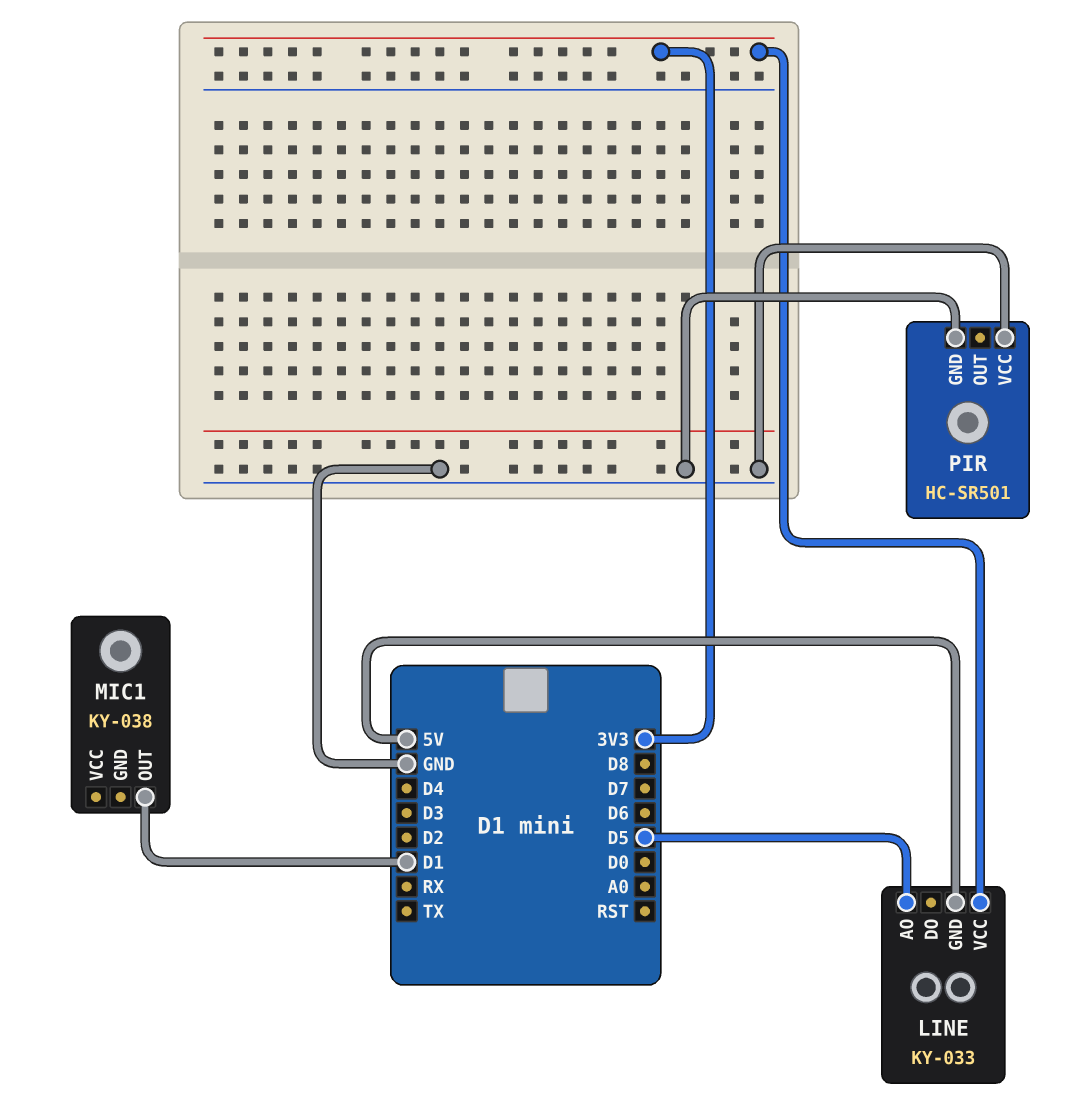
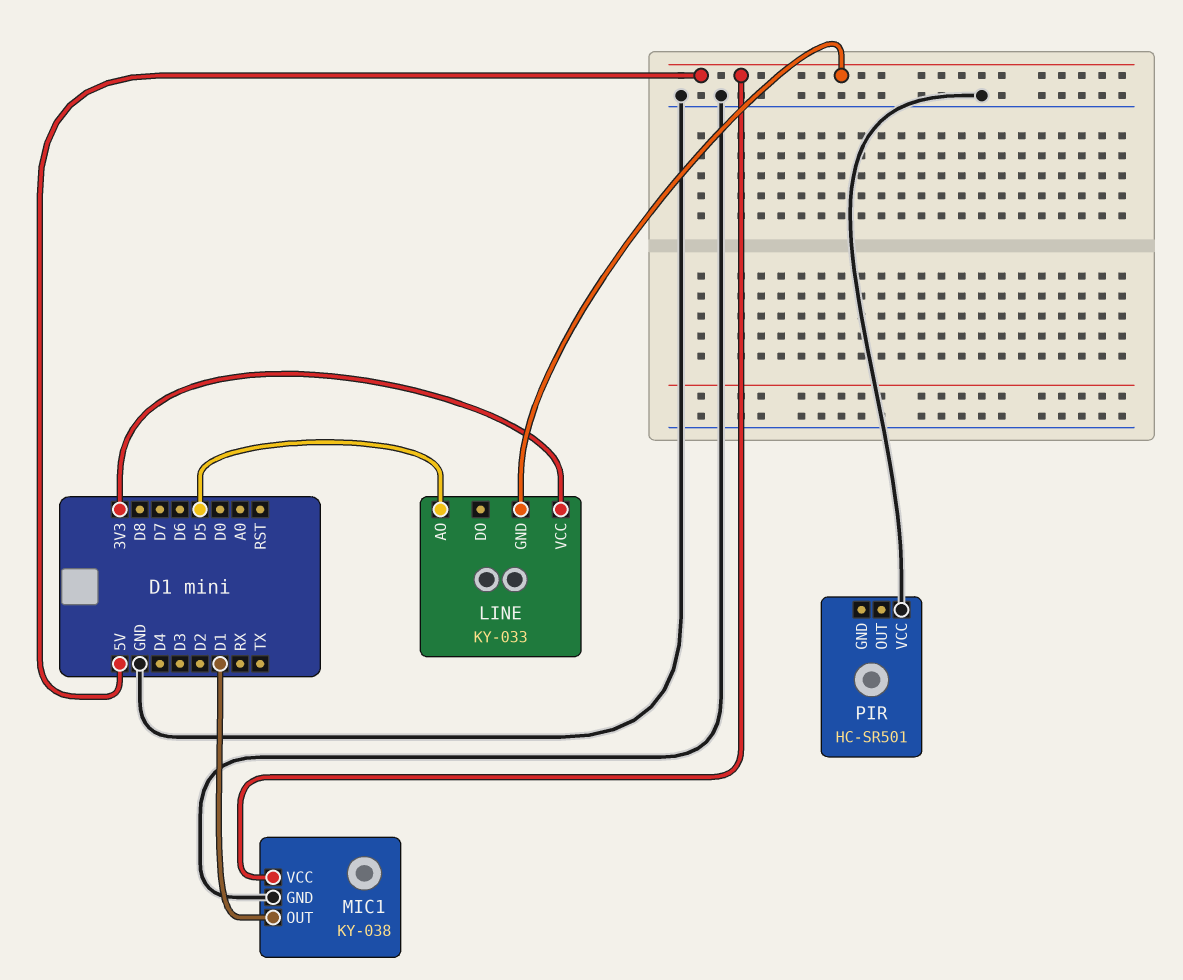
MIC1 pin GND: none -> GND
MIC1 pin VCC: none -> 5V
PIR pin GND: GND -> none

